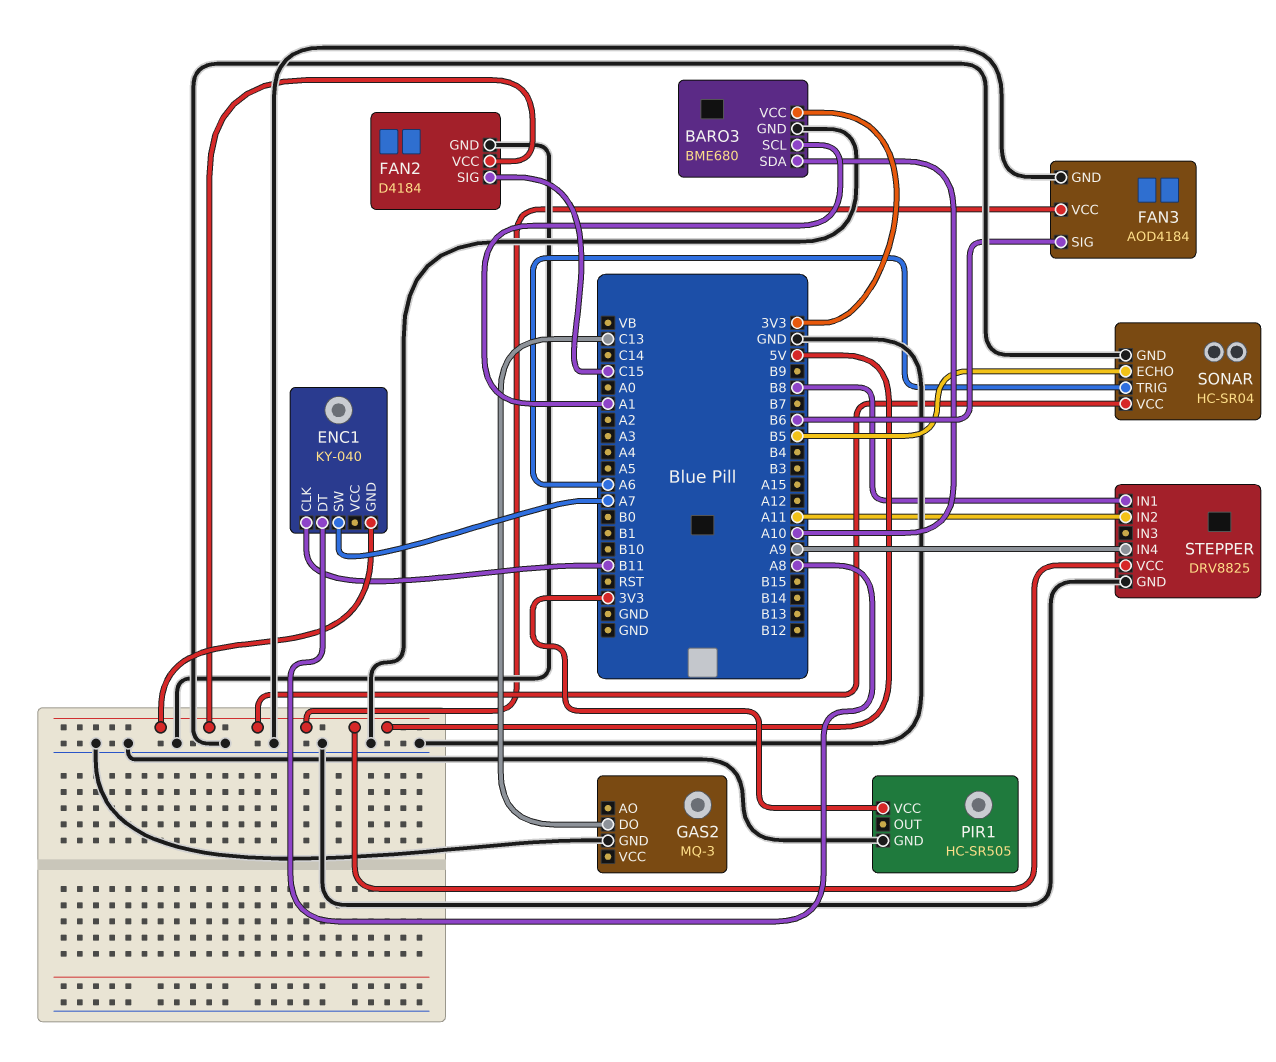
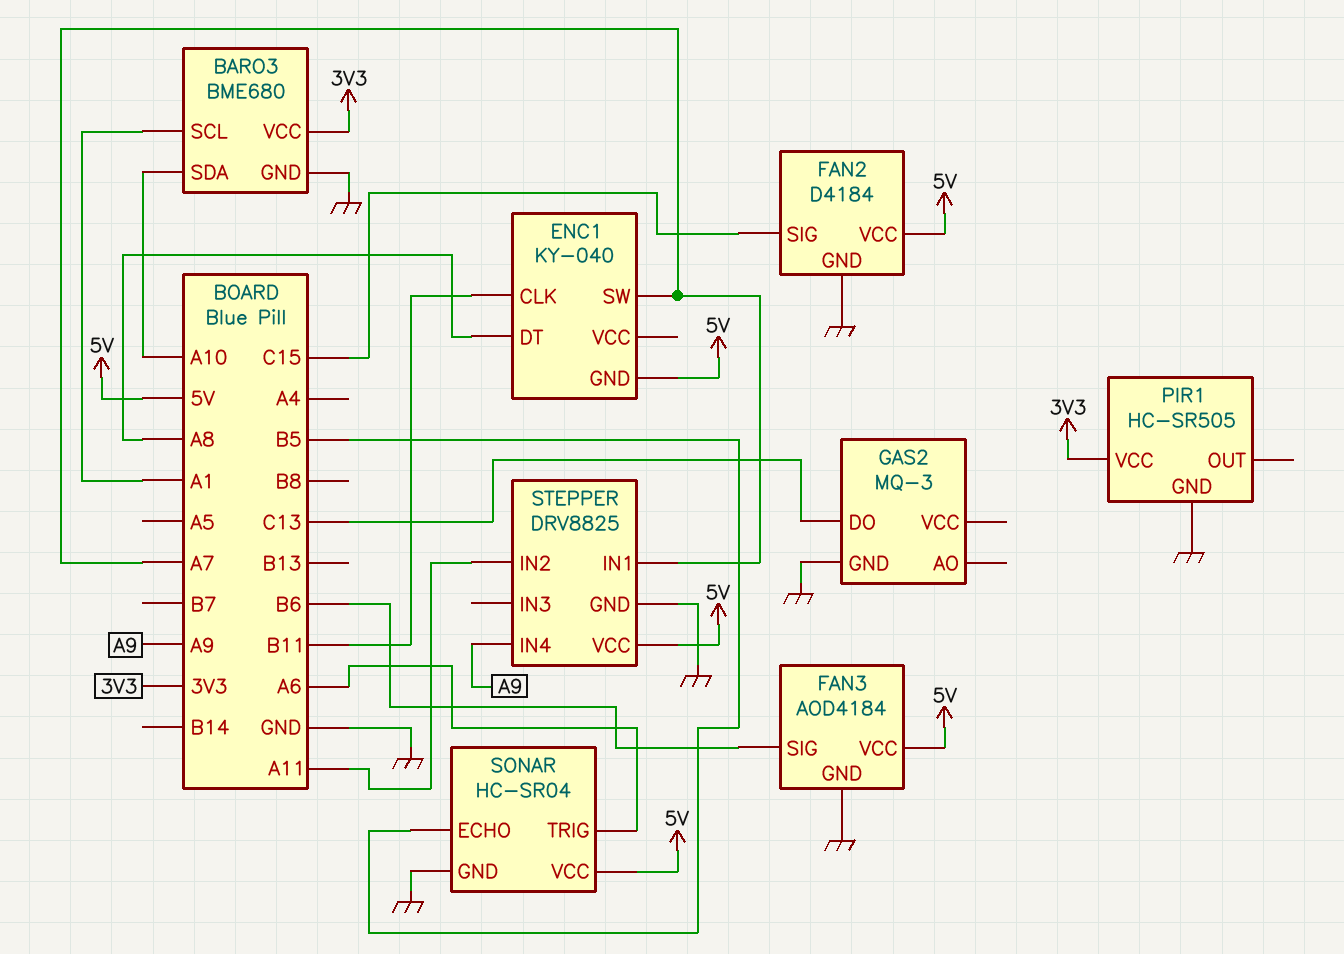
STEPPER pin IN1: B8 -> A7

